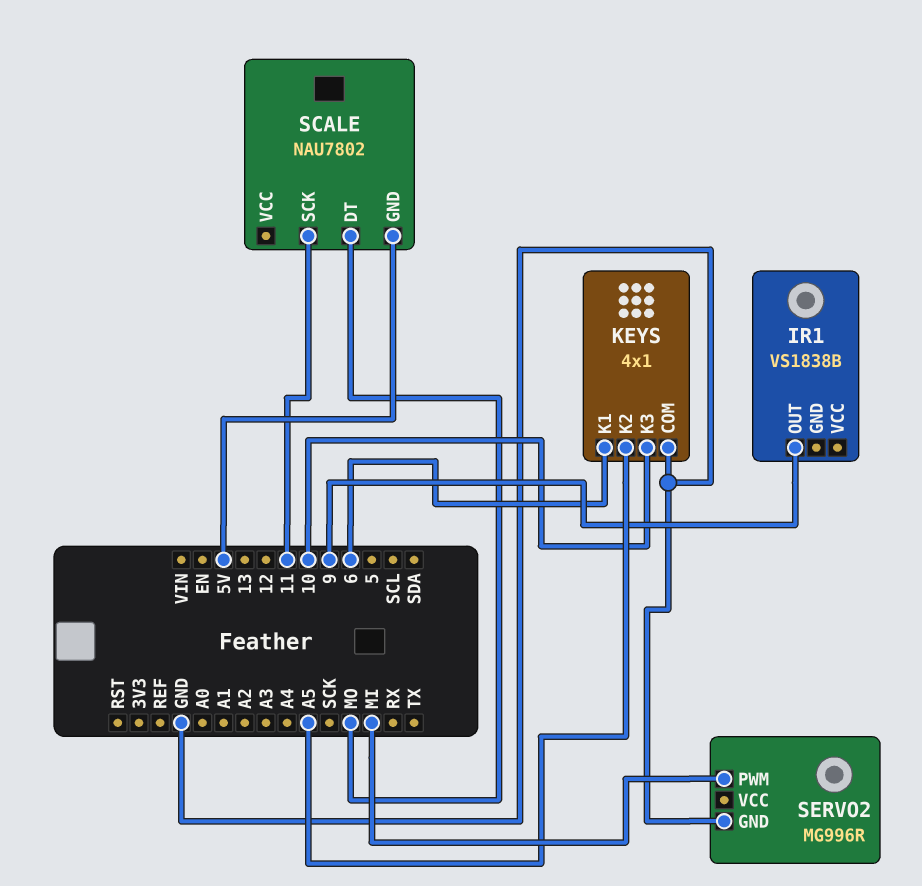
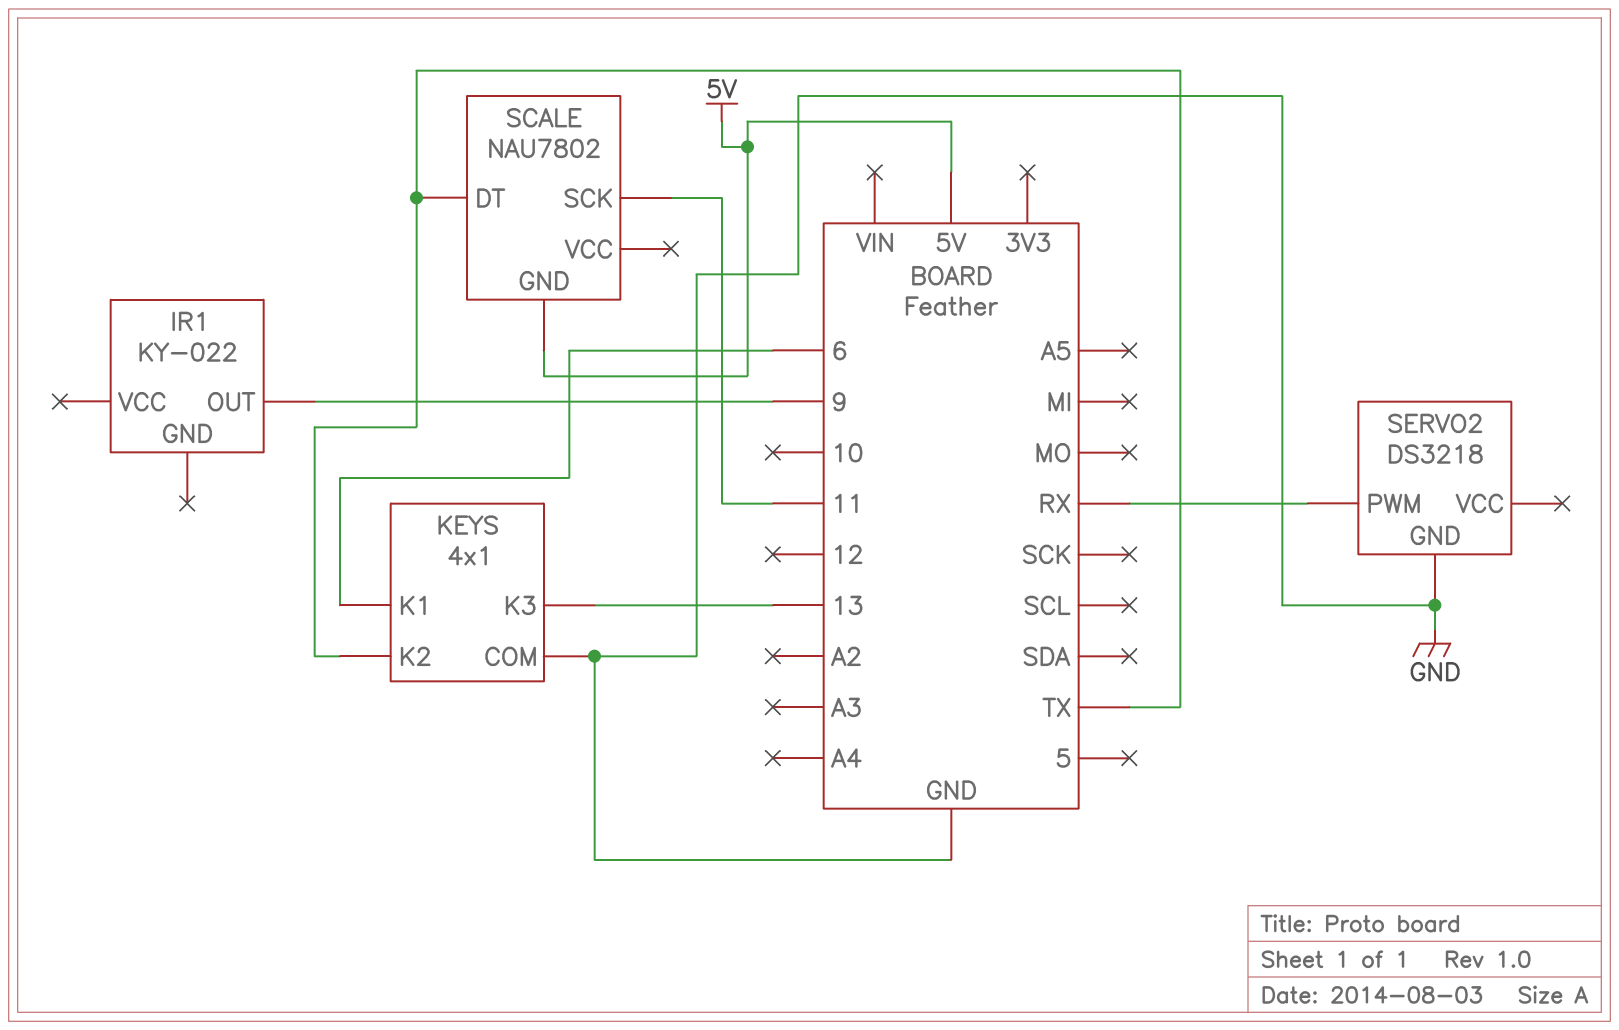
IR1: VS1838B -> KY-022
KEYS pin K2: A5 -> TX
KEYS pin K3: 10 -> 13
SCALE pin DT: MO -> TX
SERVO2: MG996R -> DS3218
SERVO2 pin PWM: MI -> RX

